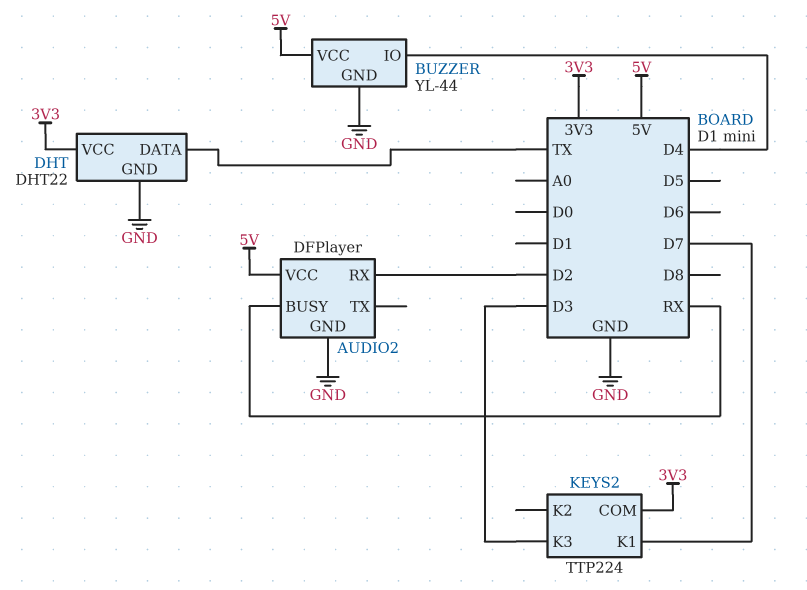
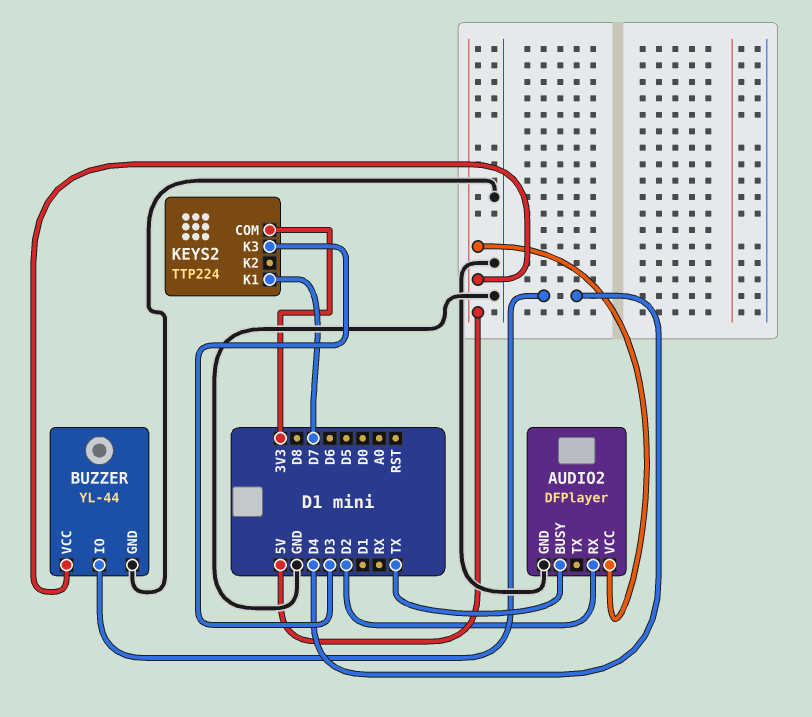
AUDIO2 pin BUSY: RX -> TX
DHT: DHT22 -> none
DHT pin DATA: TX -> none
DHT pin GND: GND -> none
DHT pin VCC: 3V3 -> none

